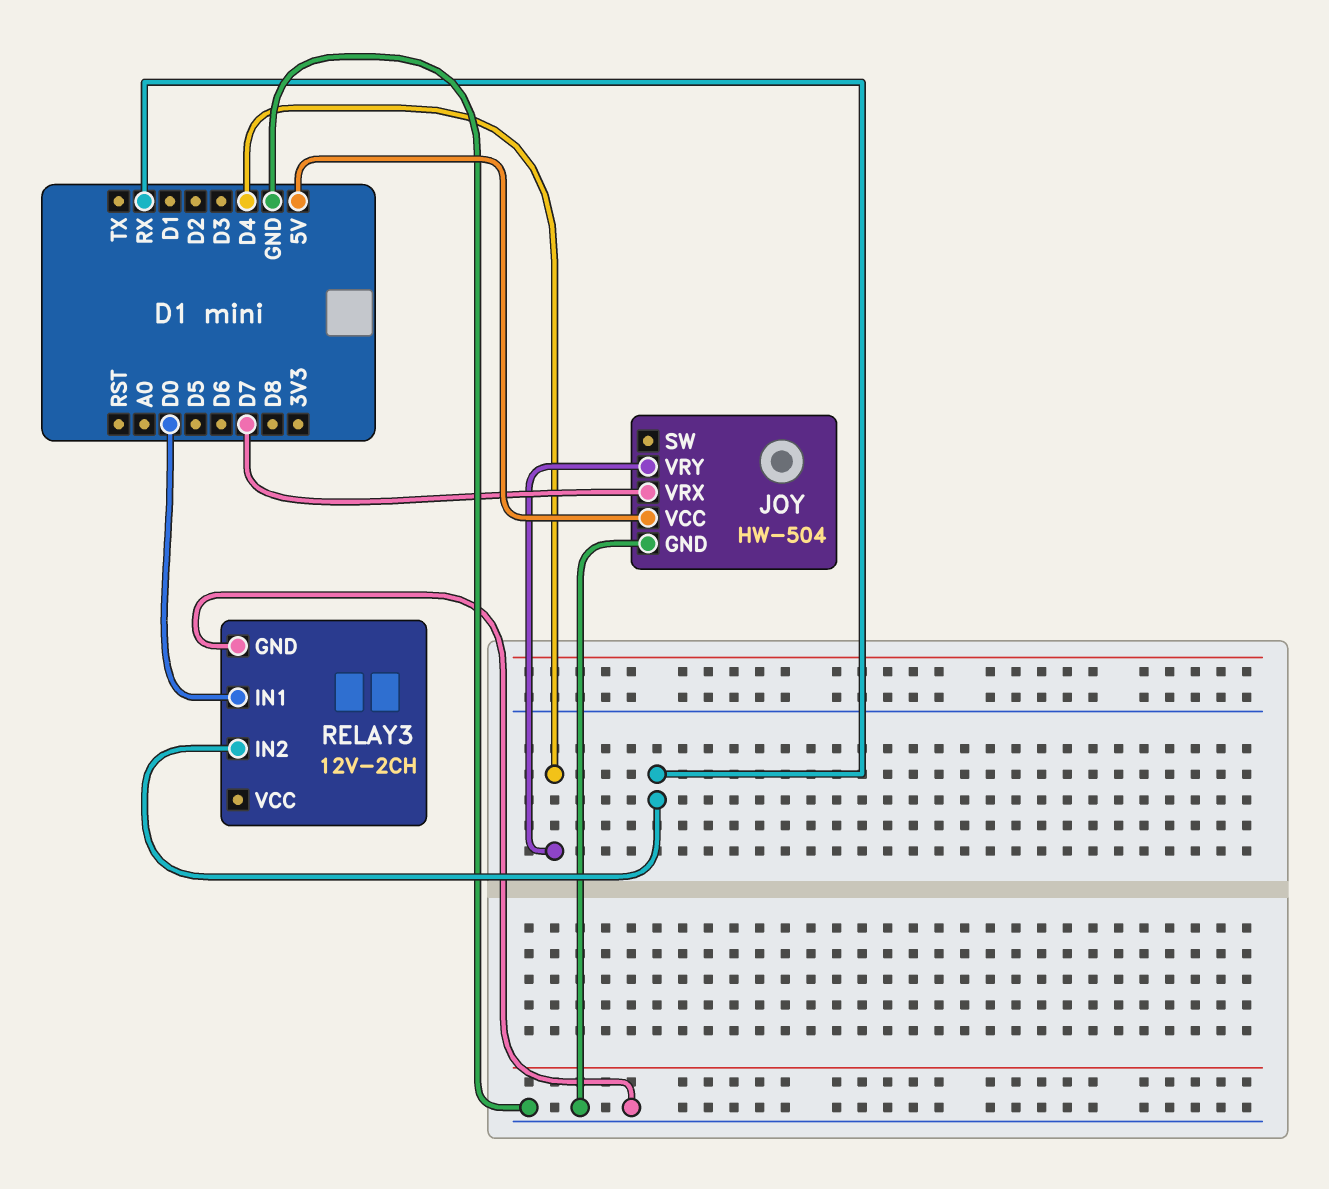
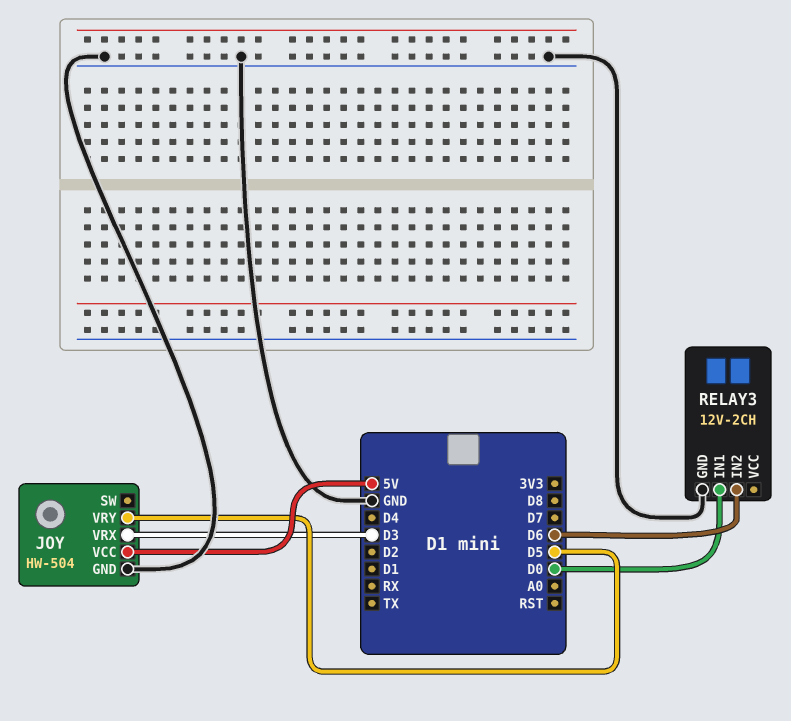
JOY pin VRX: D7 -> D3
JOY pin VRY: D4 -> D5
RELAY3 pin IN2: RX -> D6

